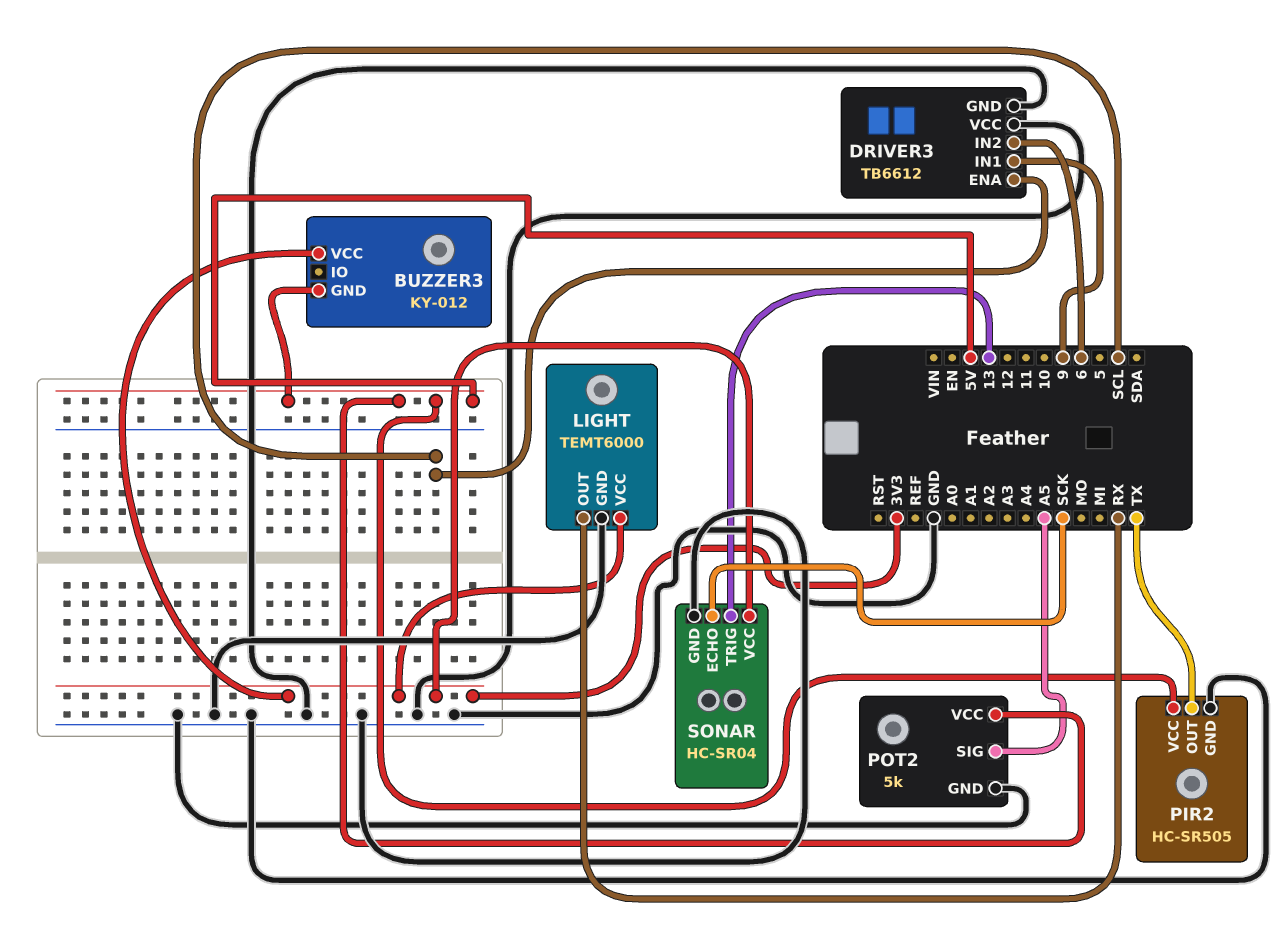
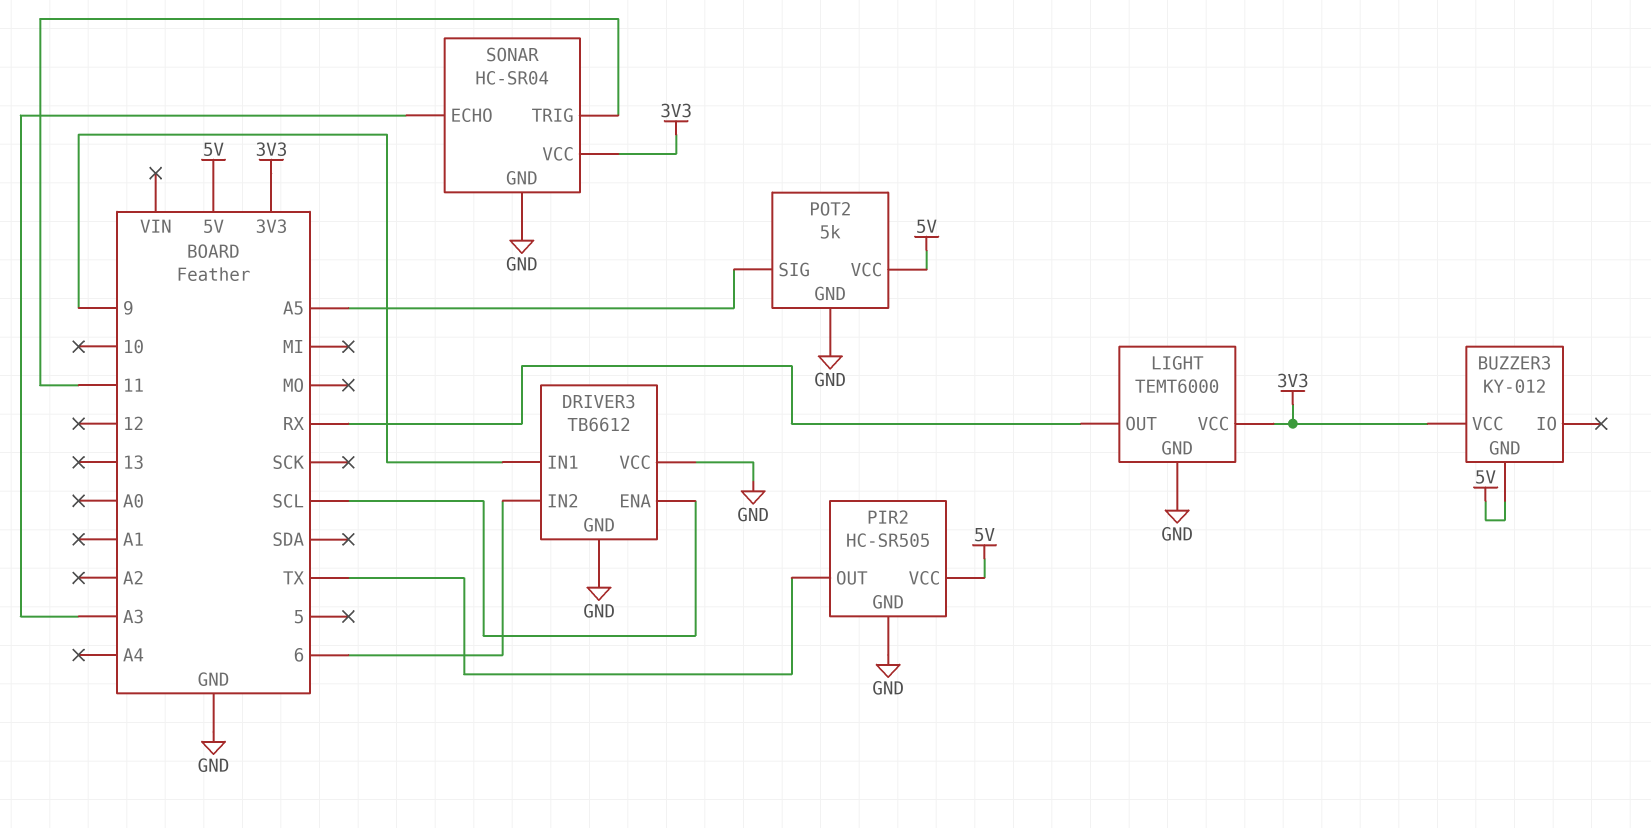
SONAR pin ECHO: SCK -> A3
SONAR pin TRIG: 13 -> 11

